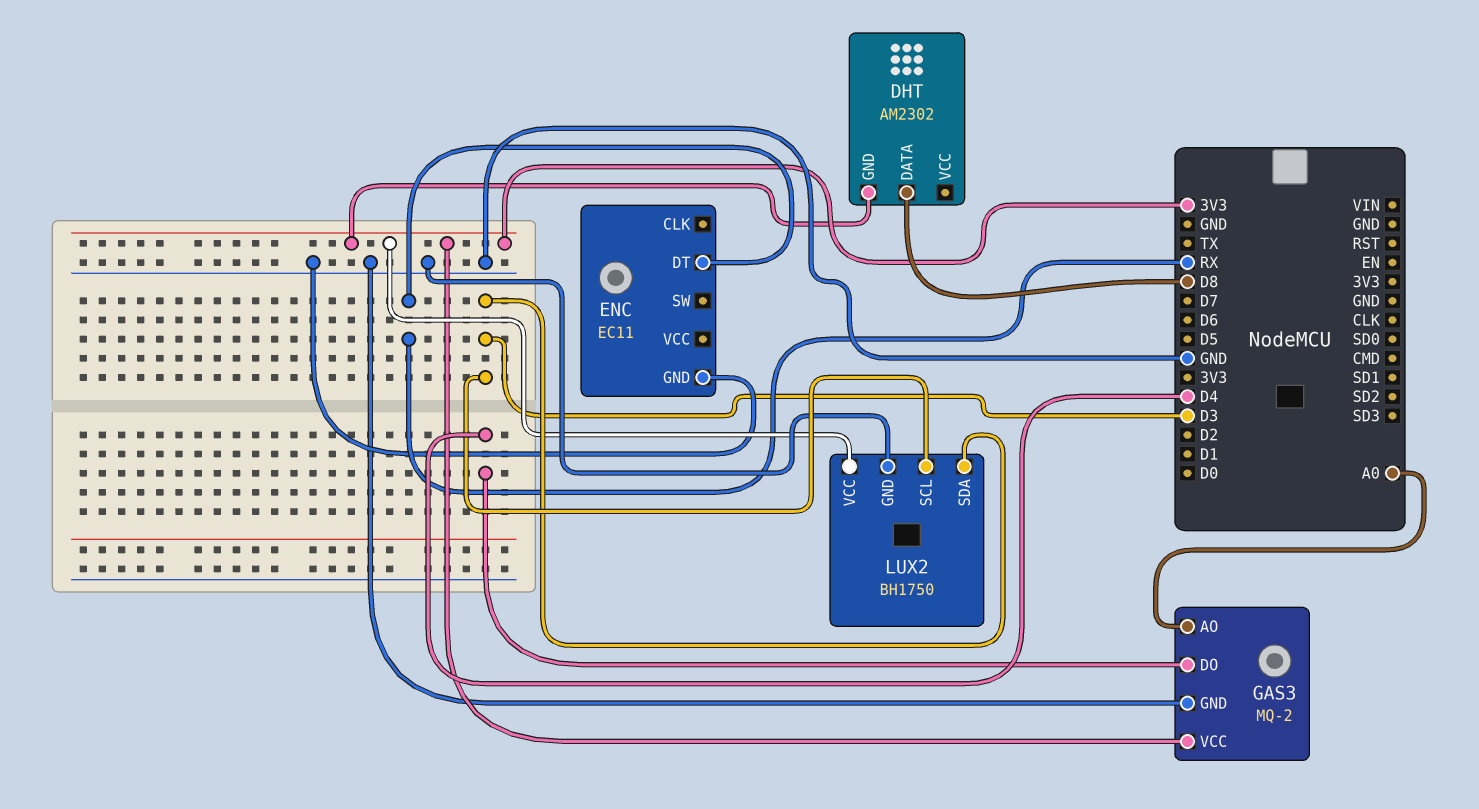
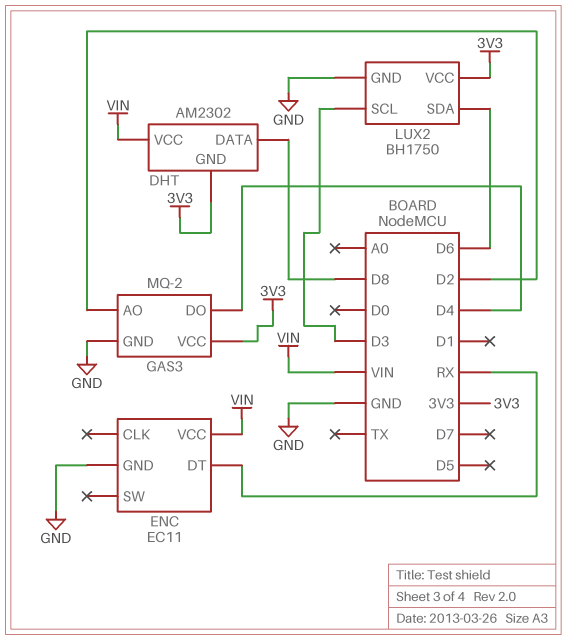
DHT pin VCC: none -> VIN
ENC pin VCC: none -> VIN
GAS3 pin AO: A0 -> D2
LUX2 pin SDA: D3 -> D6

